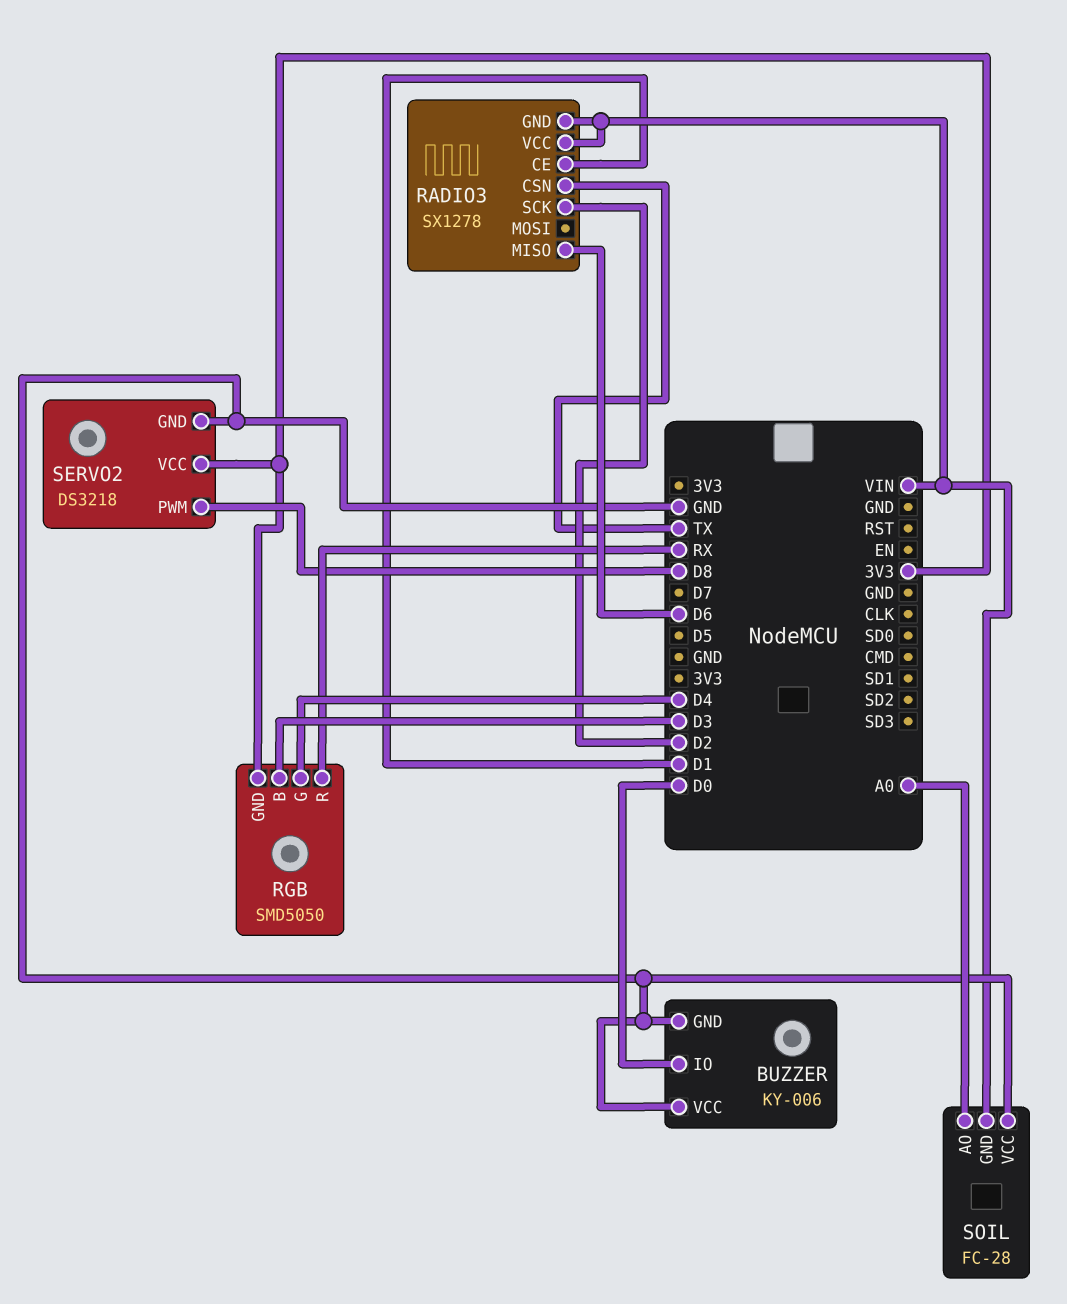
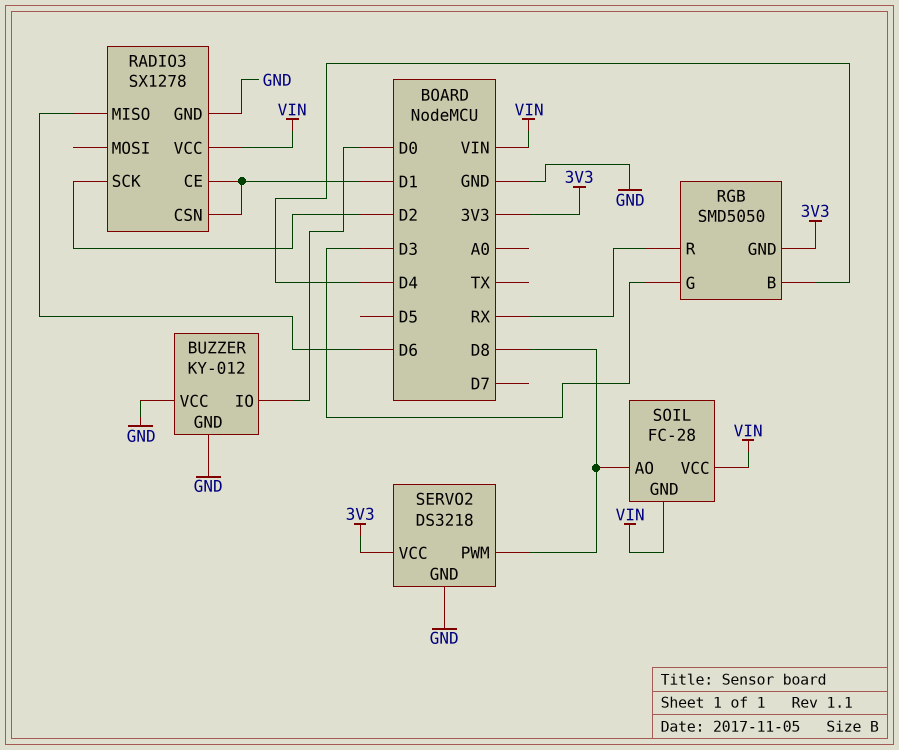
BUZZER: KY-006 -> KY-012
RADIO3 pin CSN: TX -> D1
RADIO3 pin GND: VIN -> GND
RGB pin B: D3 -> D4
RGB pin G: D4 -> D3
SOIL pin AO: A0 -> D8
SOIL pin VCC: GND -> VIN

